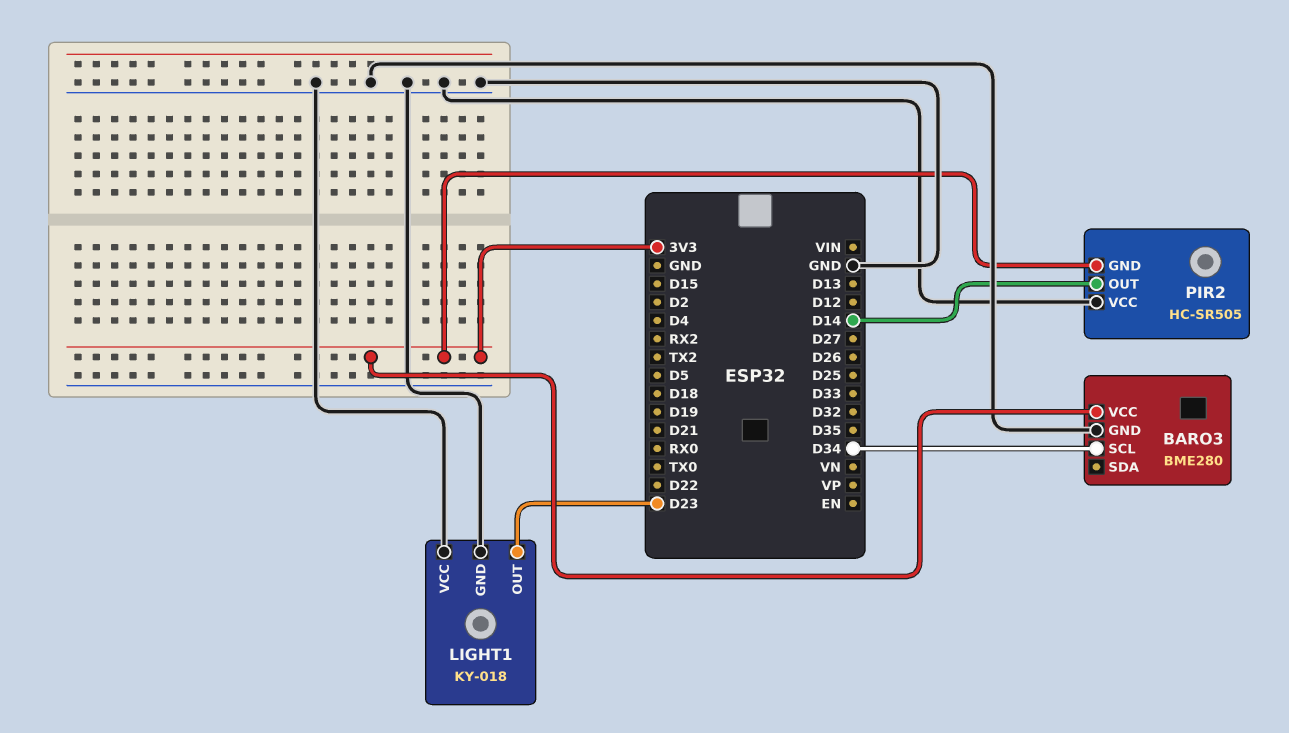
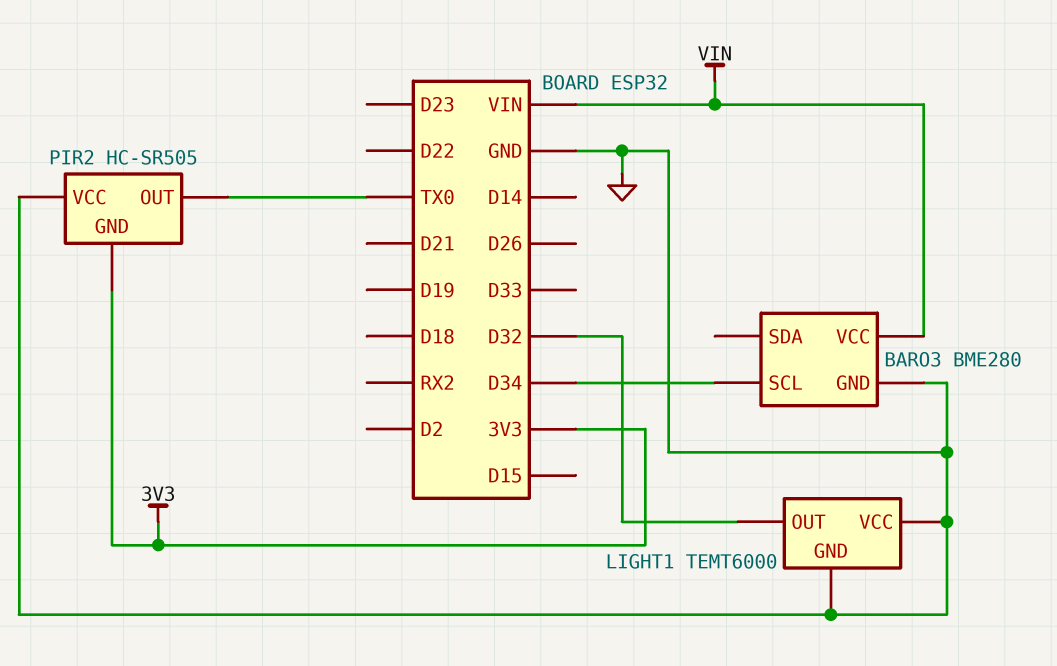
BARO3 pin VCC: 3V3 -> VIN
LIGHT1: KY-018 -> TEMT6000
LIGHT1 pin OUT: D23 -> D32
PIR2 pin OUT: D14 -> TX0

